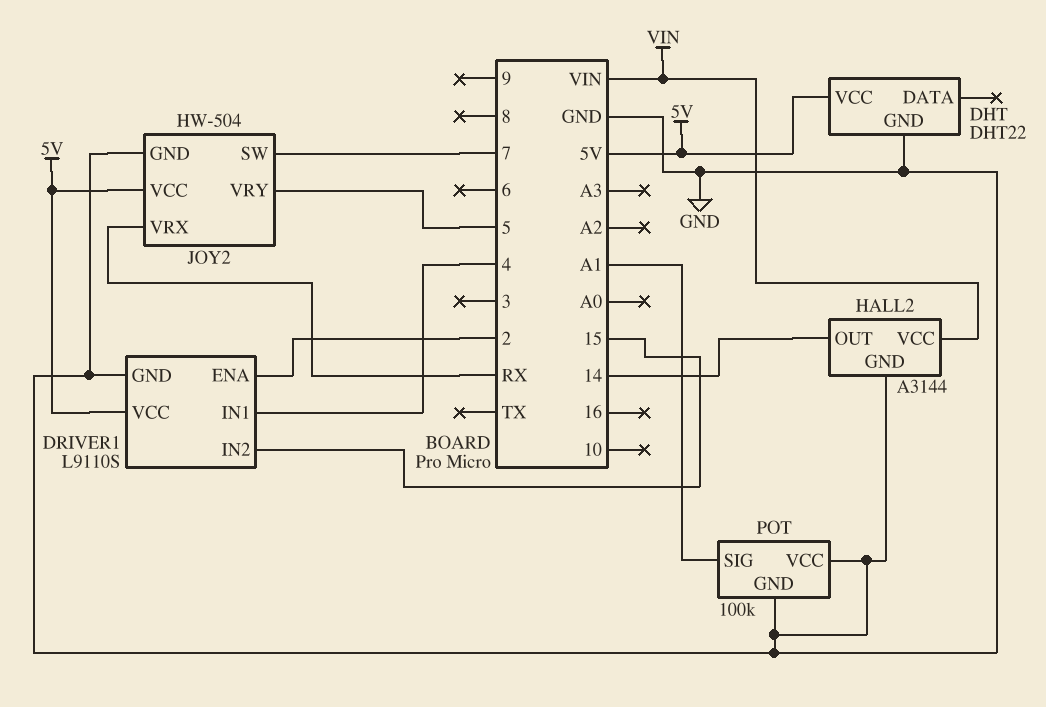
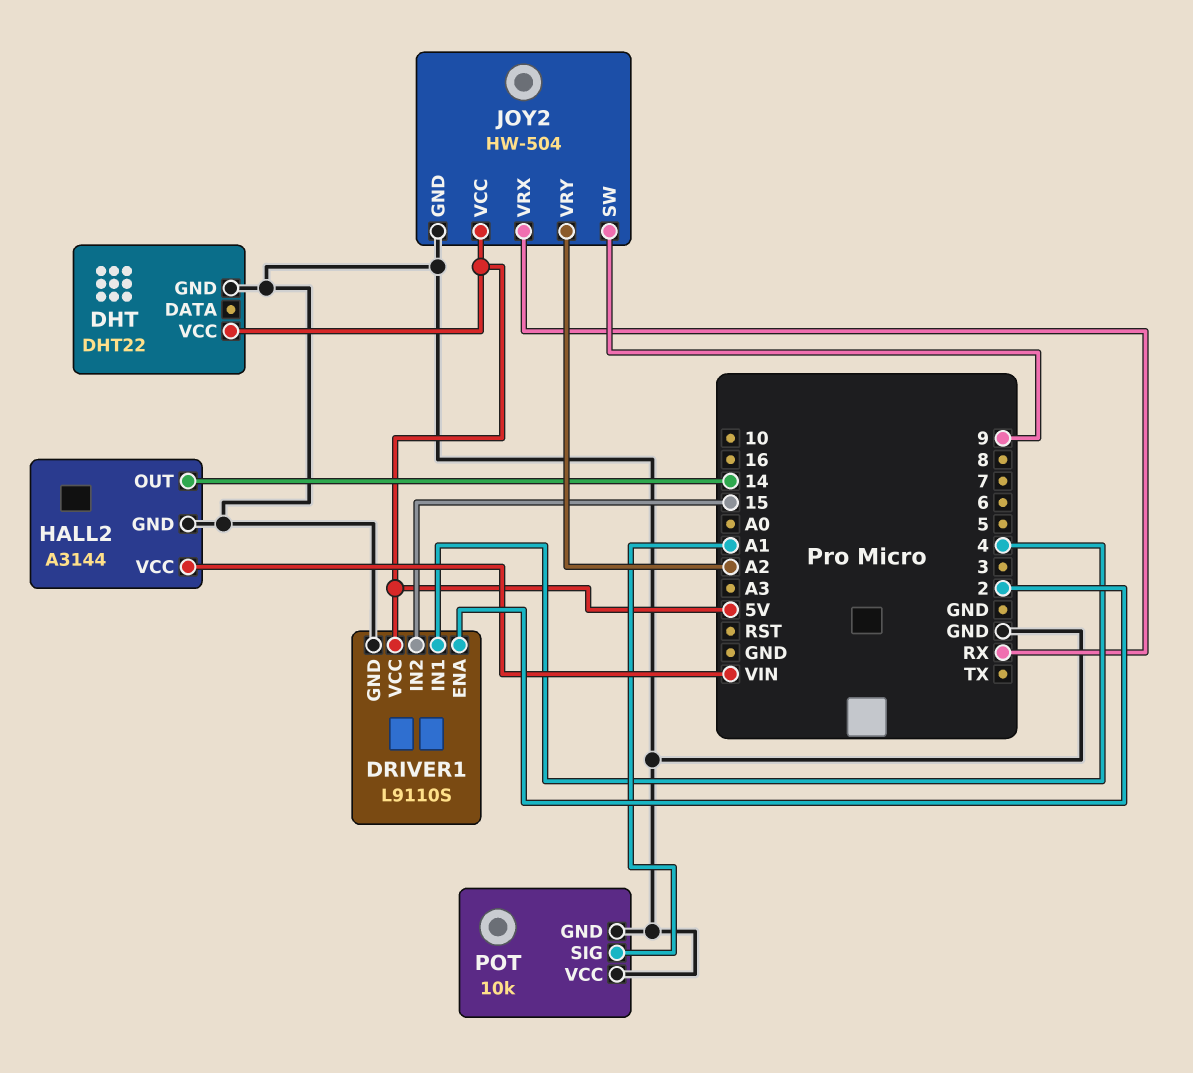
JOY2 pin SW: 7 -> 9
JOY2 pin VRY: 5 -> A2
POT: 100k -> 10k

